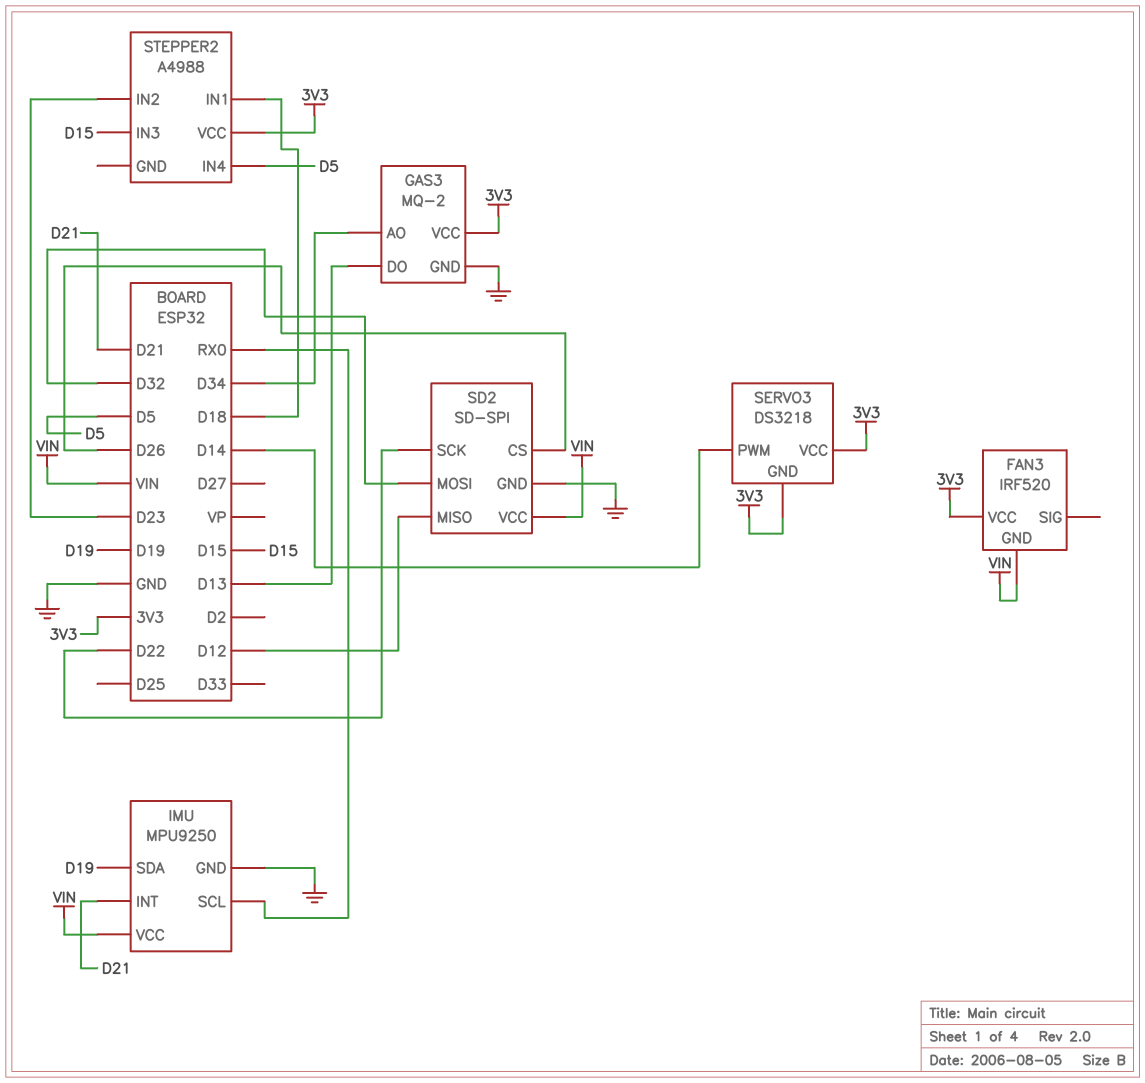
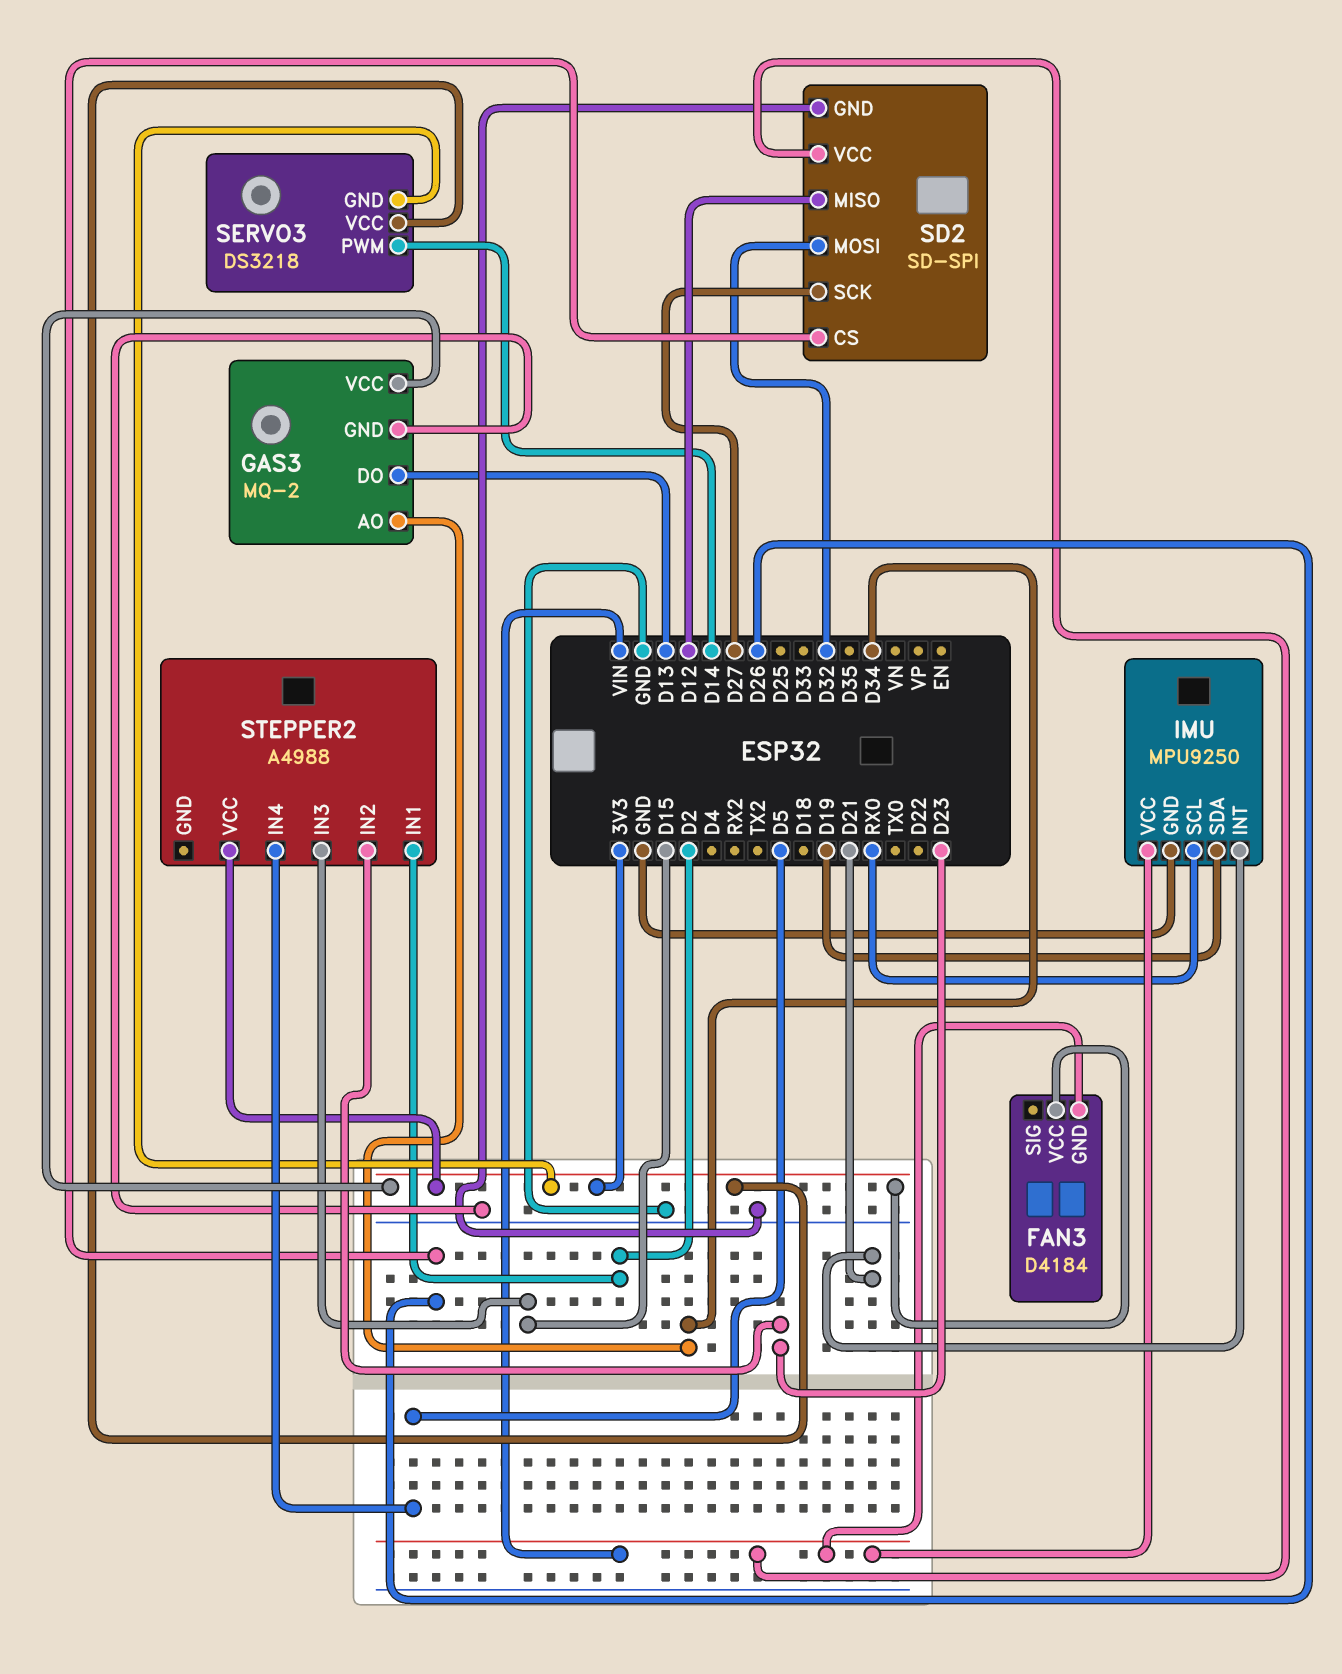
FAN3: IRF520 -> D4184
SD2 pin SCK: D22 -> D27
STEPPER2 pin IN1: D18 -> D2

